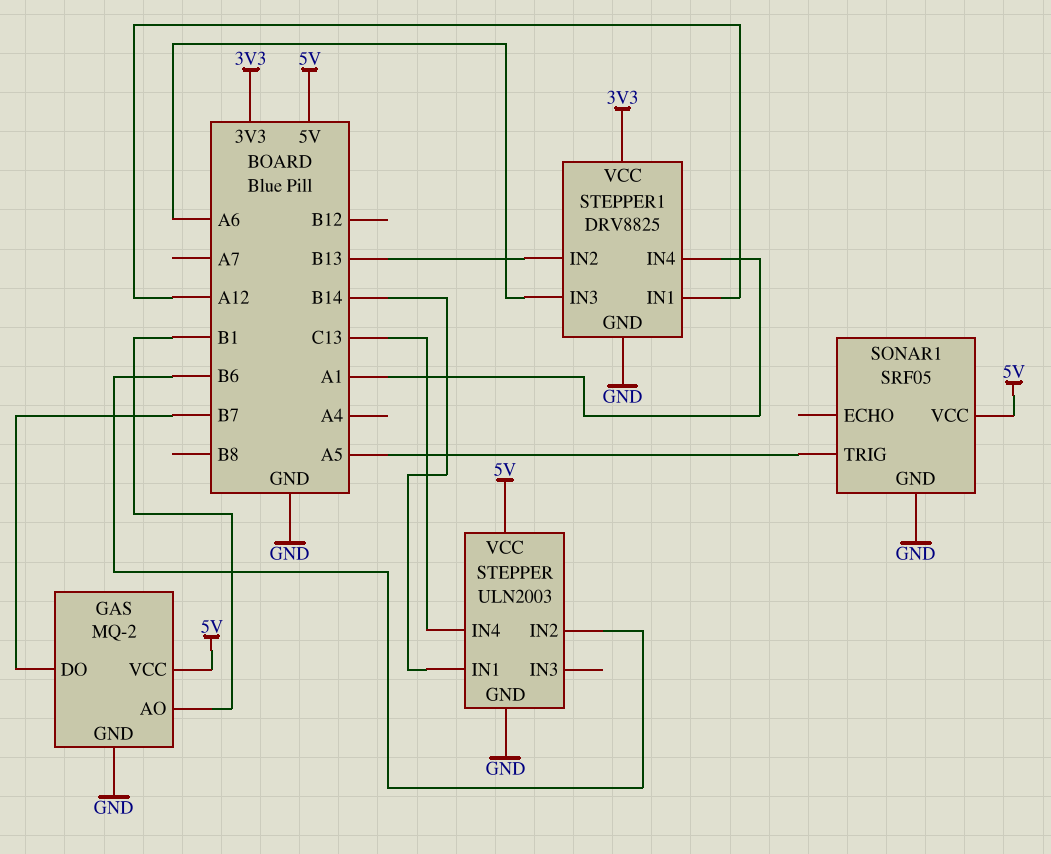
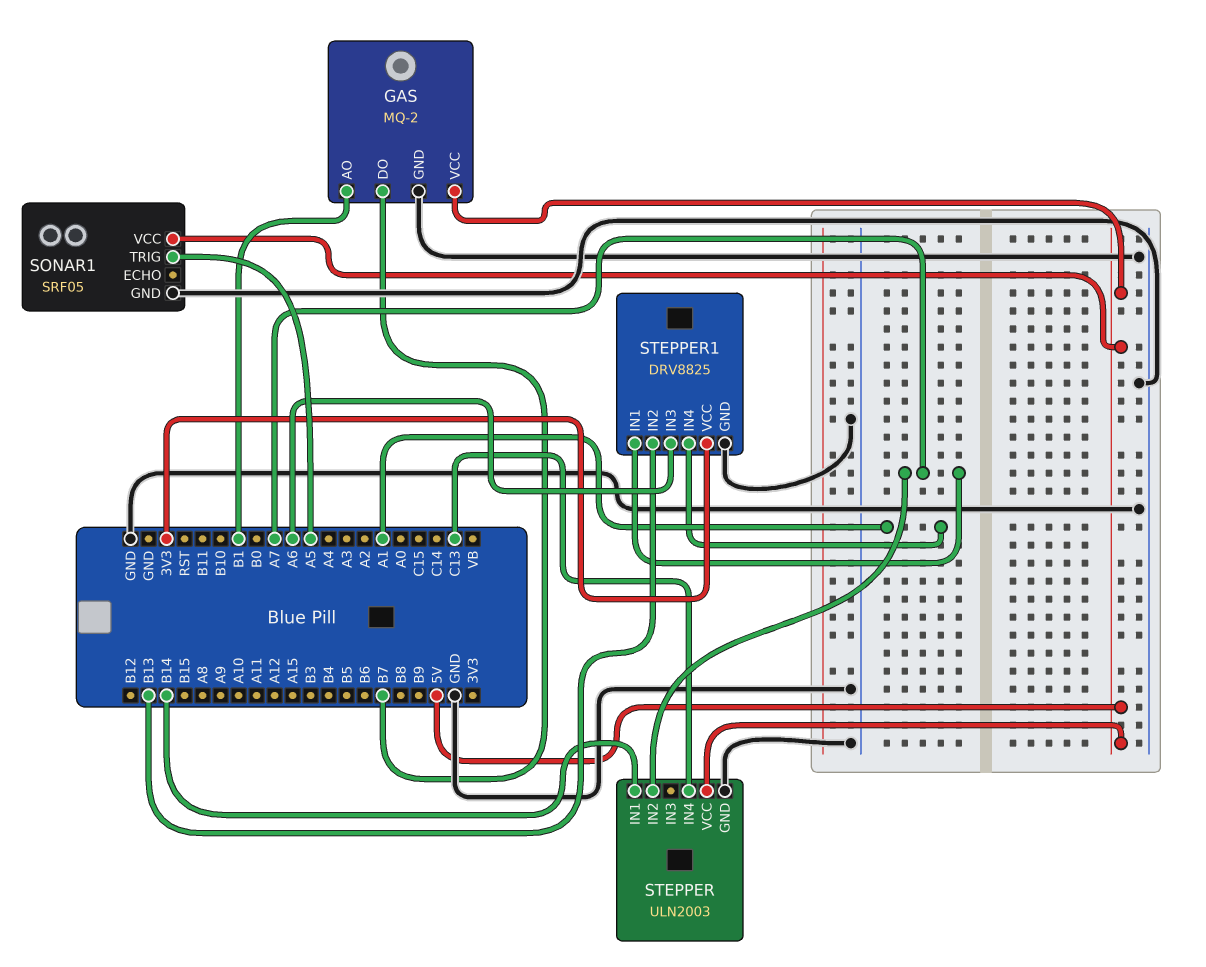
STEPPER pin IN2: B6 -> A7
STEPPER1 pin IN1: A12 -> A7

